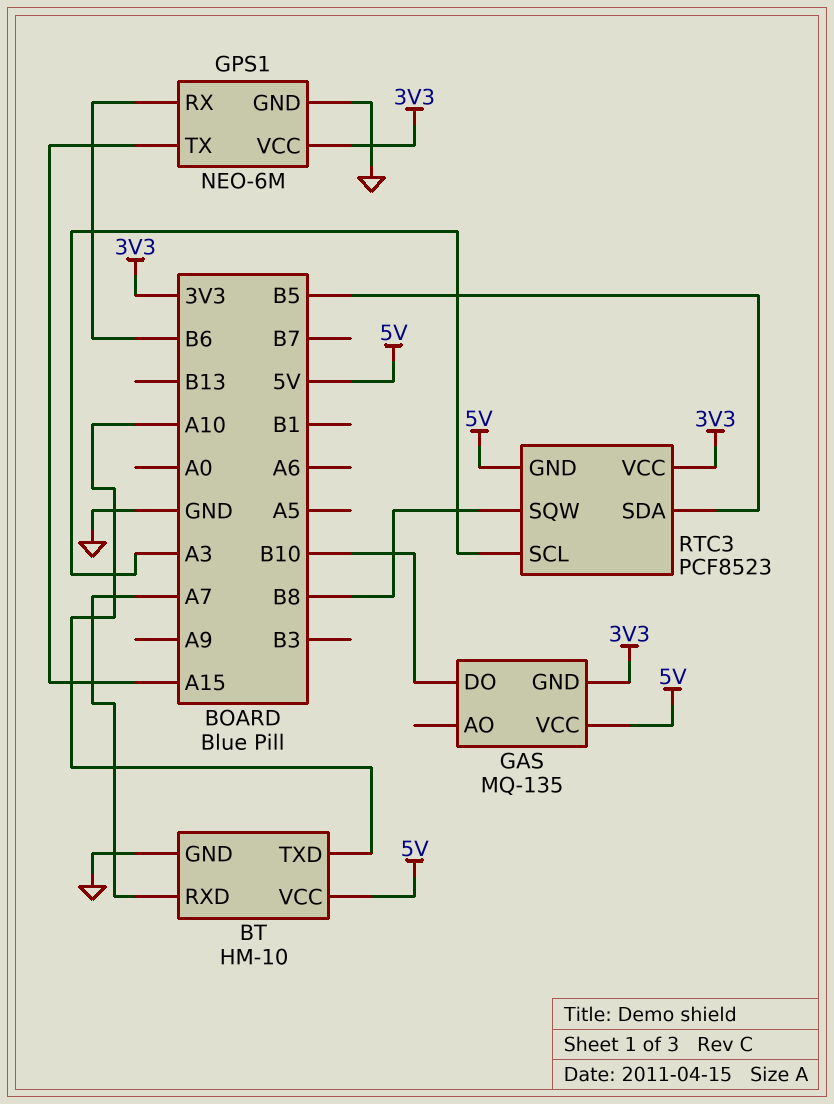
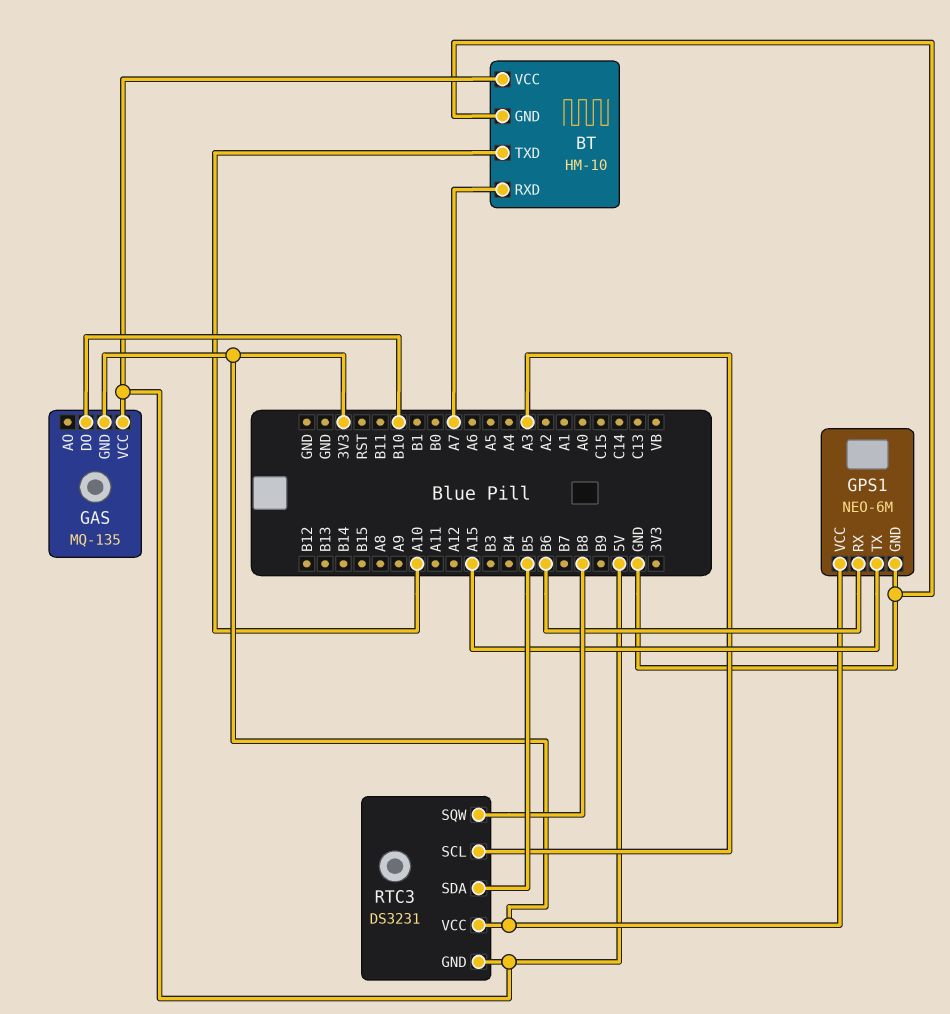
RTC3: PCF8523 -> DS3231

